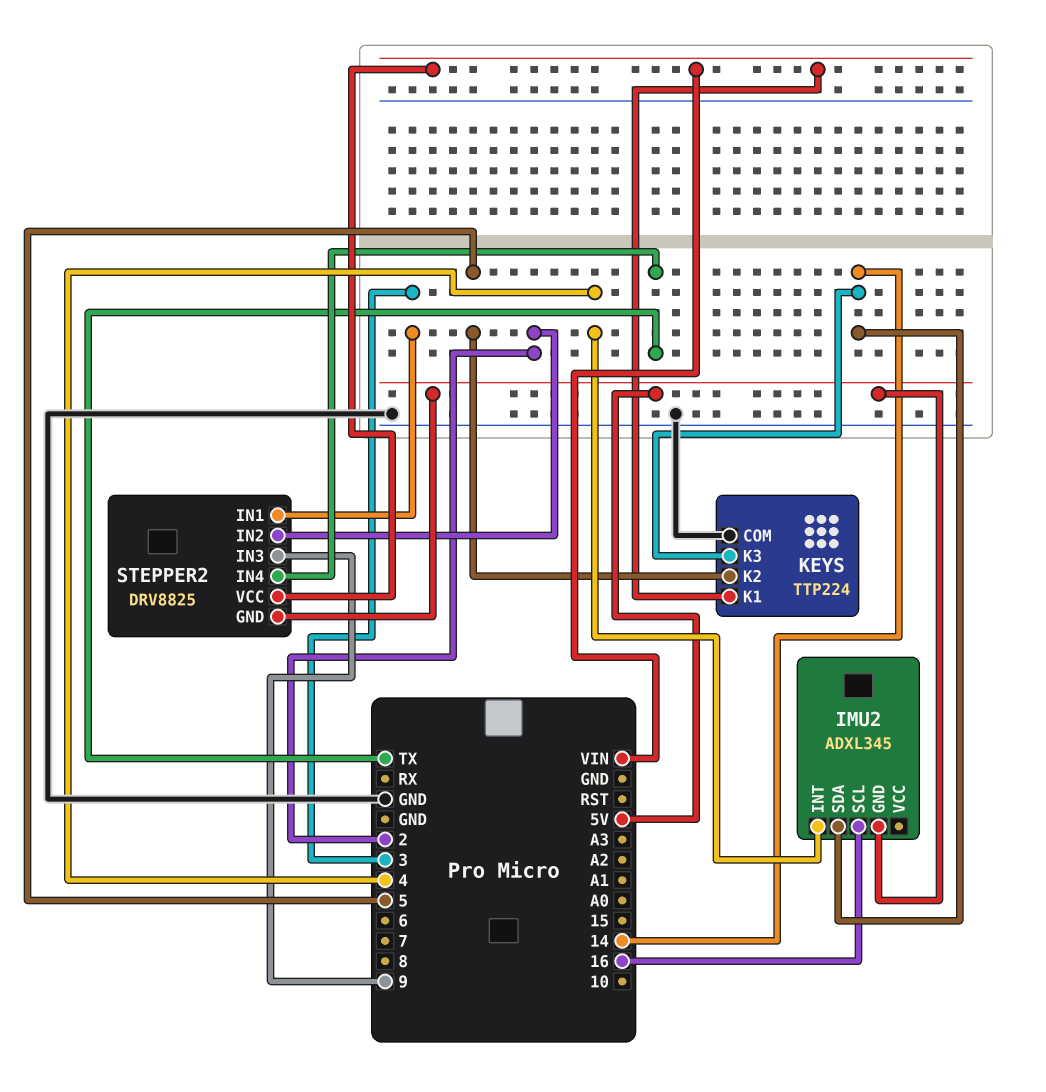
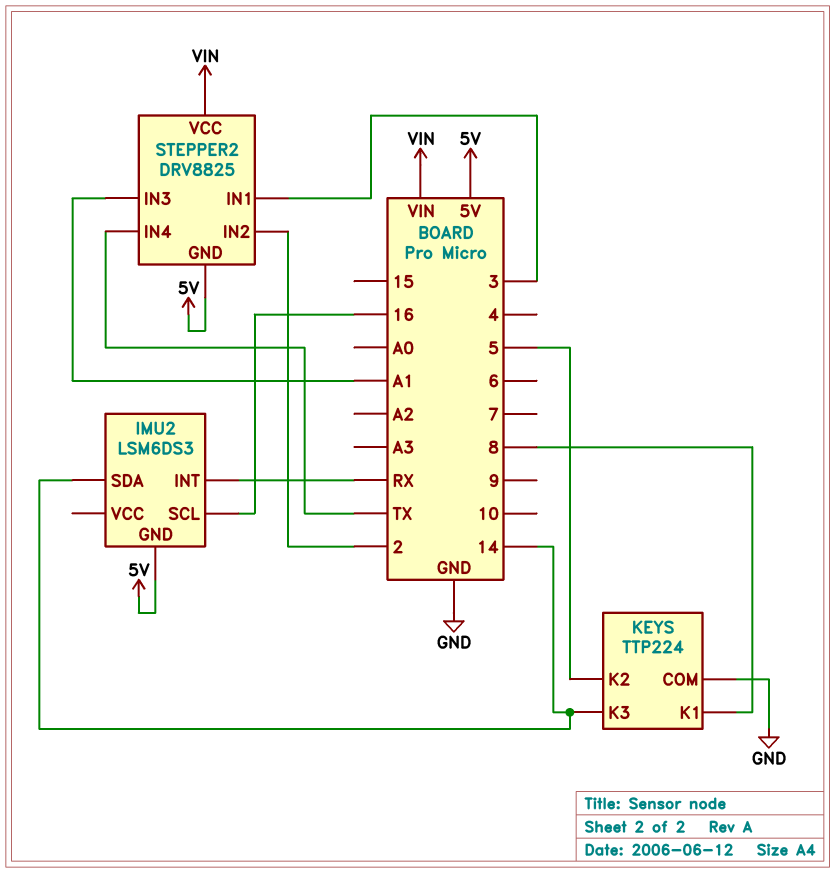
IMU2: ADXL345 -> LSM6DS3
IMU2 pin INT: 4 -> RX
KEYS pin K1: VIN -> 8
STEPPER2 pin IN3: 9 -> A1

